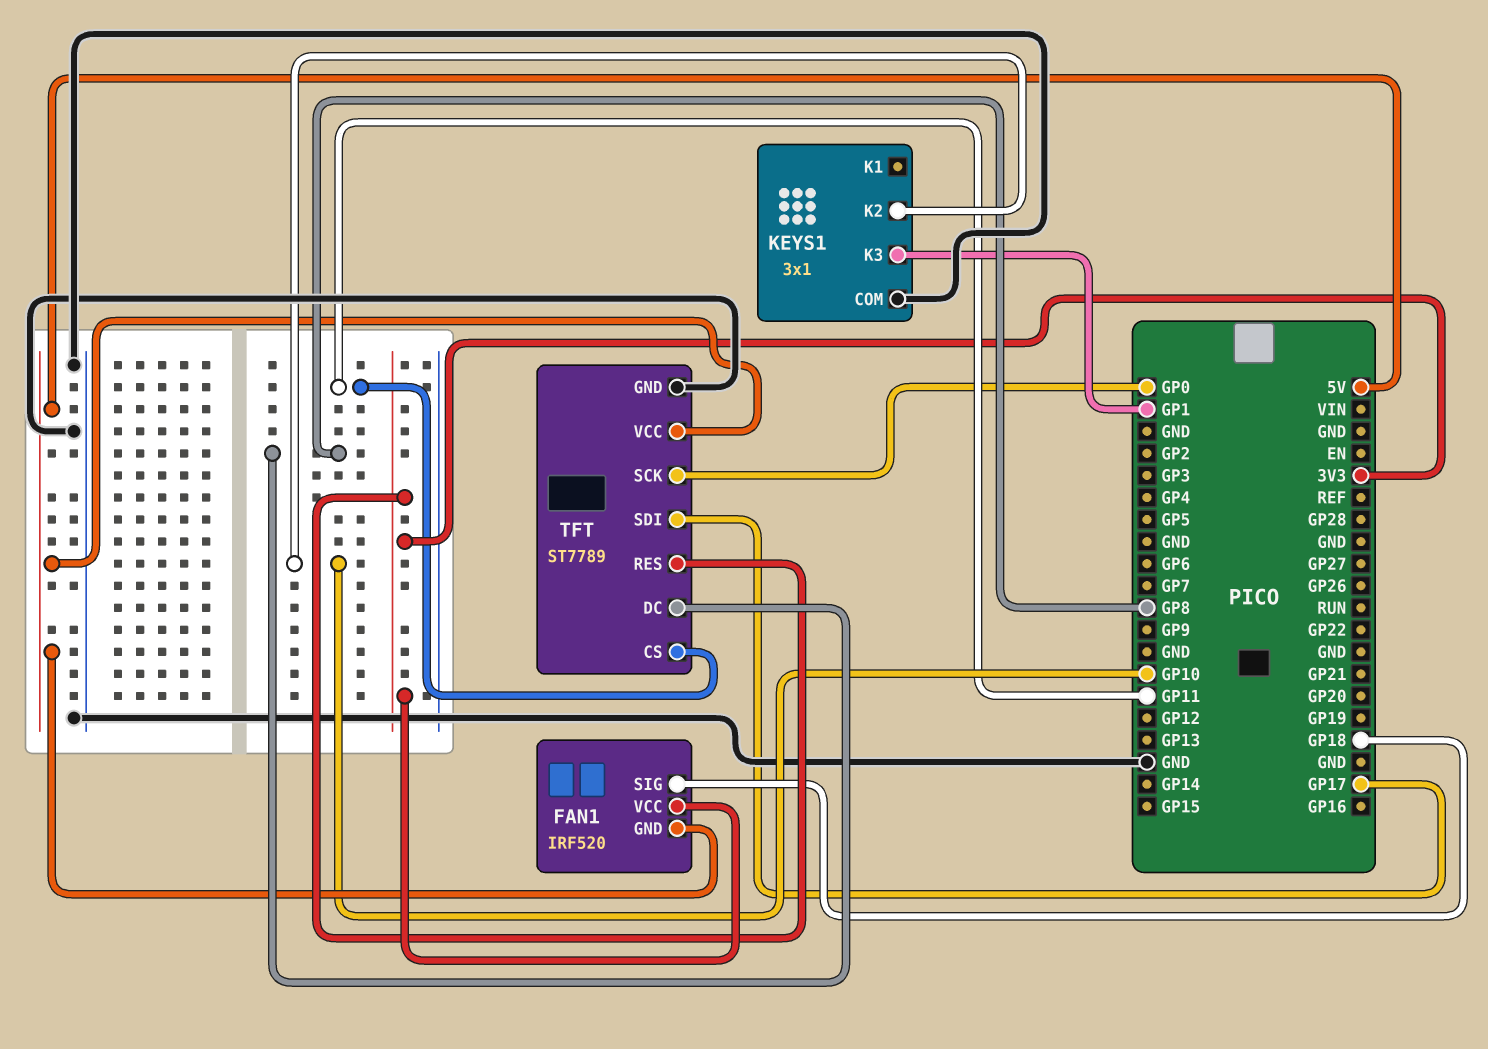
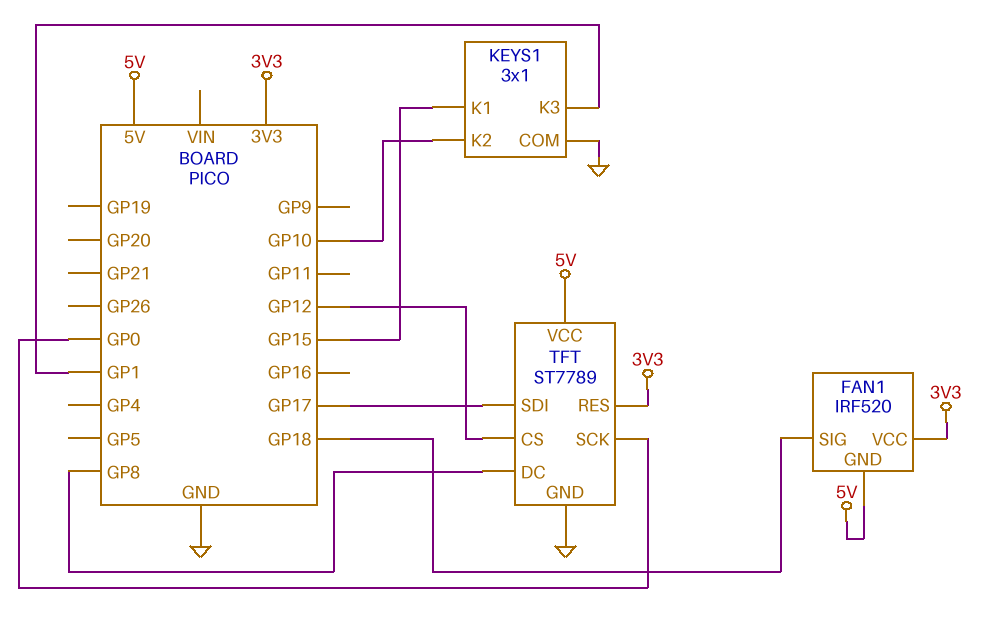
KEYS1 pin K1: none -> GP15
TFT pin CS: GP11 -> GP12

